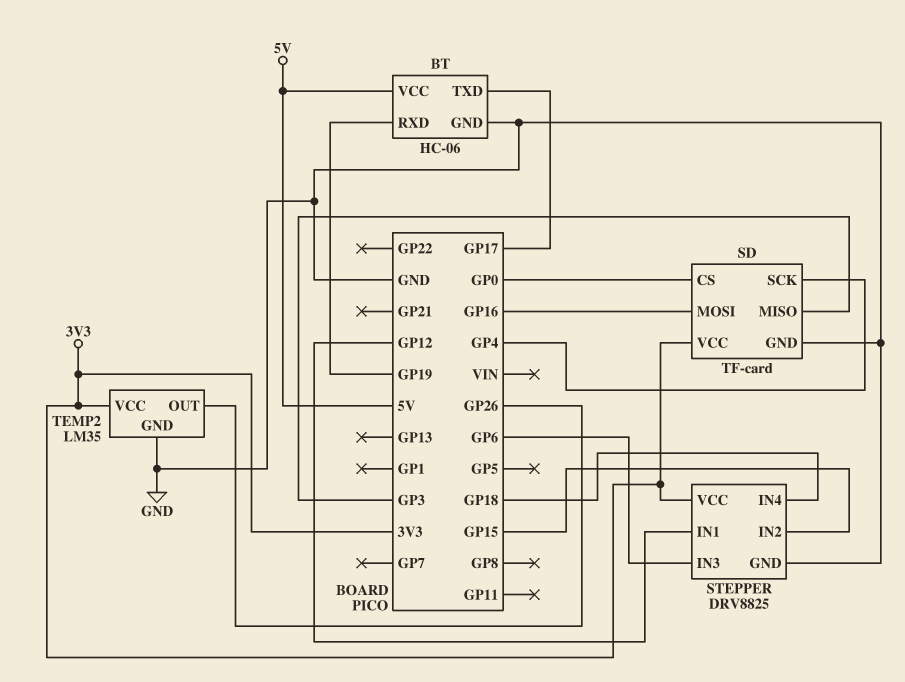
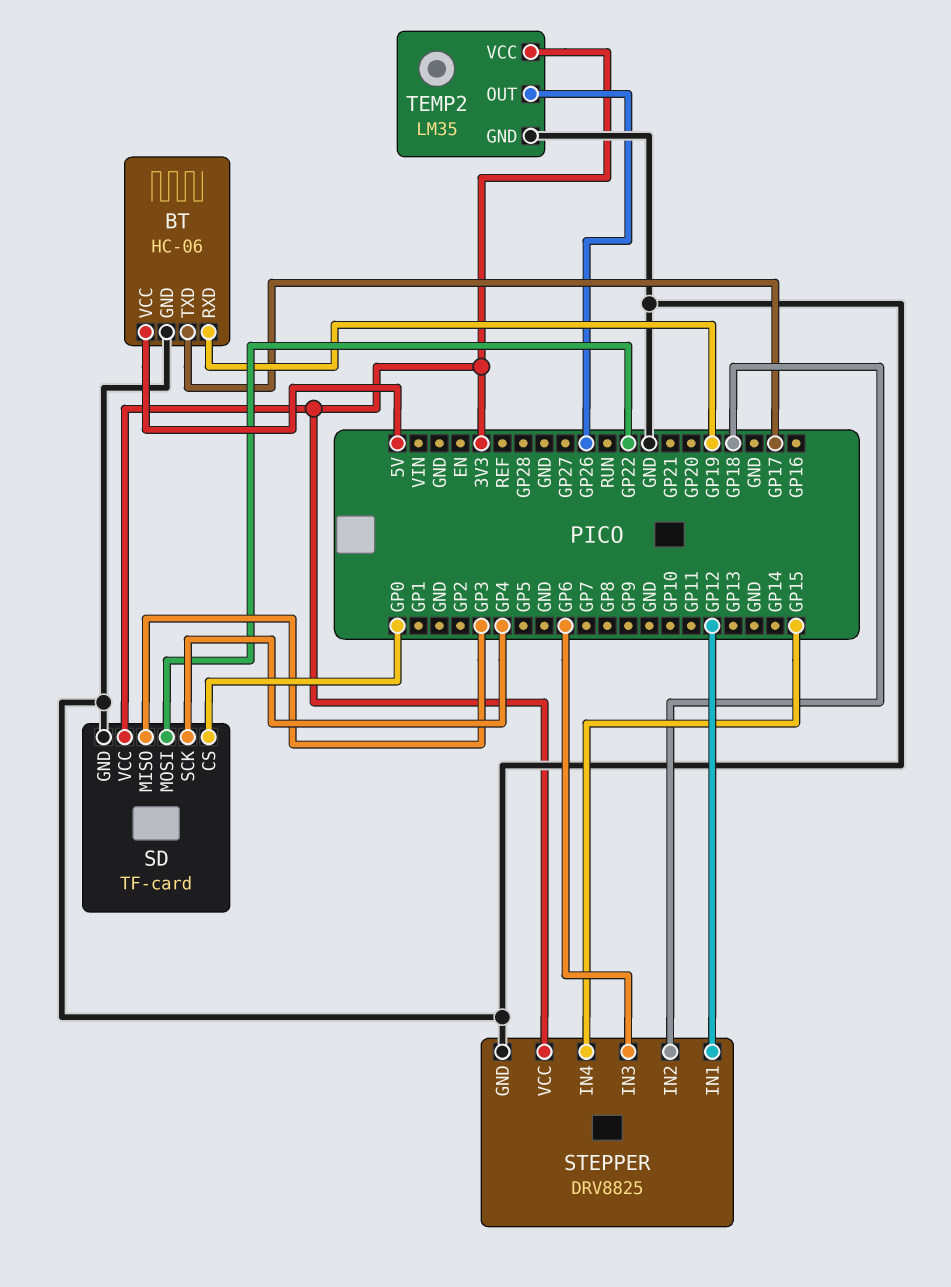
SD pin MOSI: GP16 -> GP22
STEPPER pin IN2: GP15 -> GP18
STEPPER pin IN4: GP18 -> GP15

